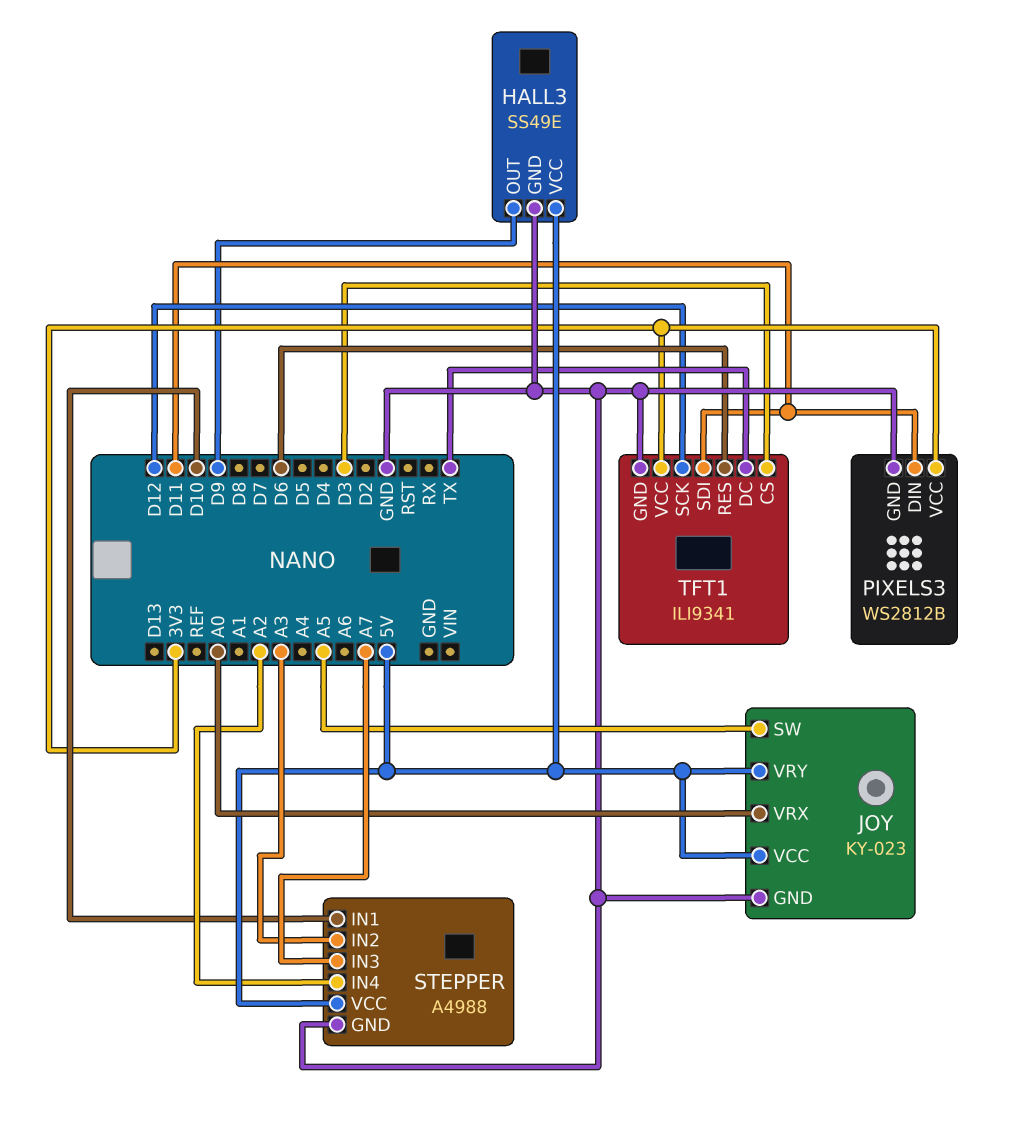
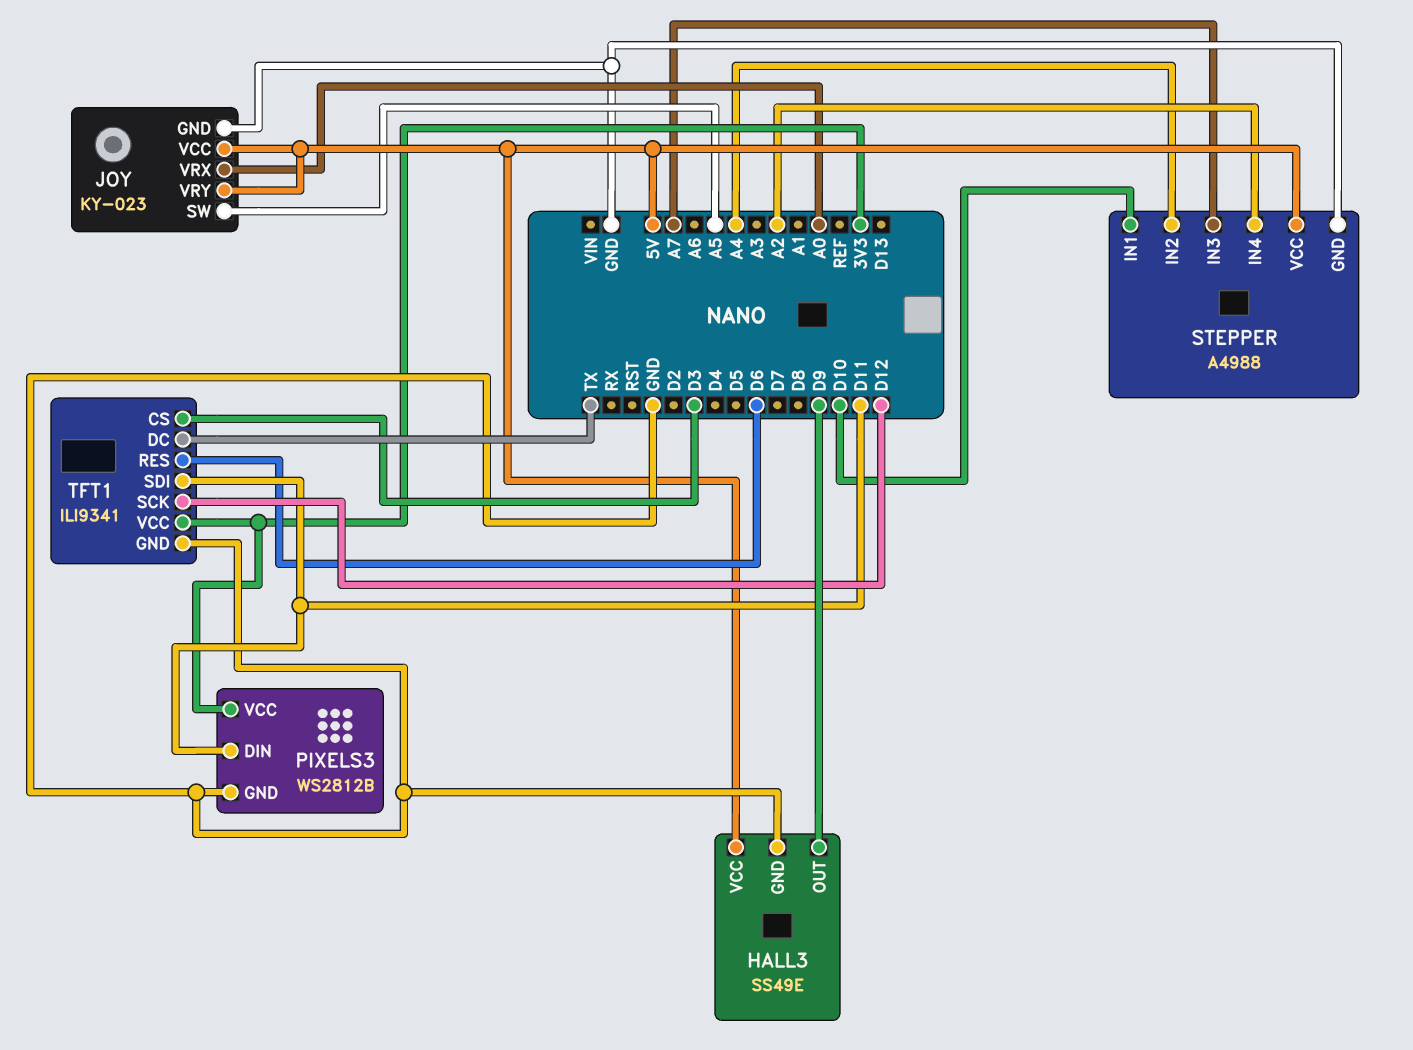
STEPPER pin IN2: A3 -> A4

